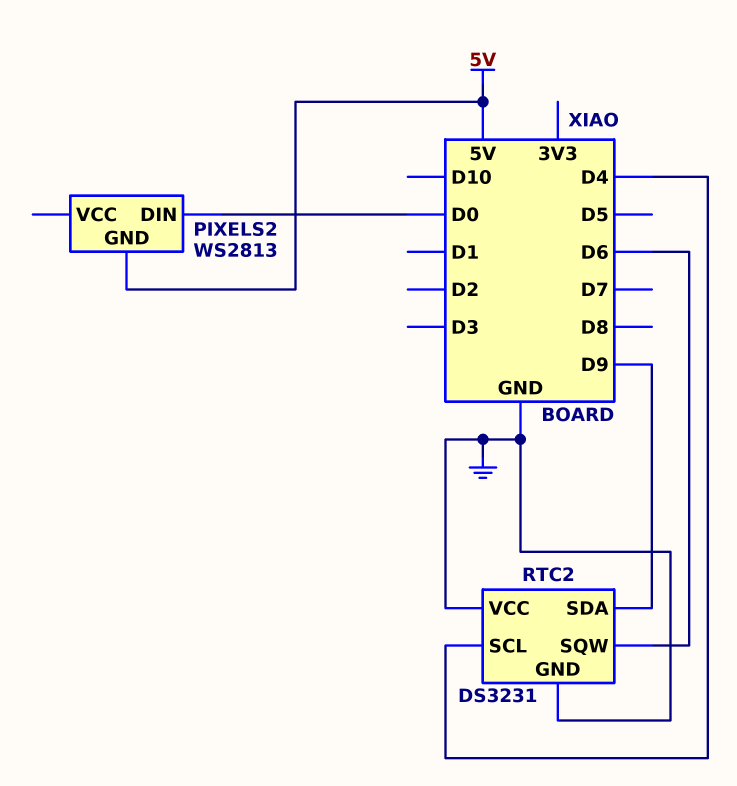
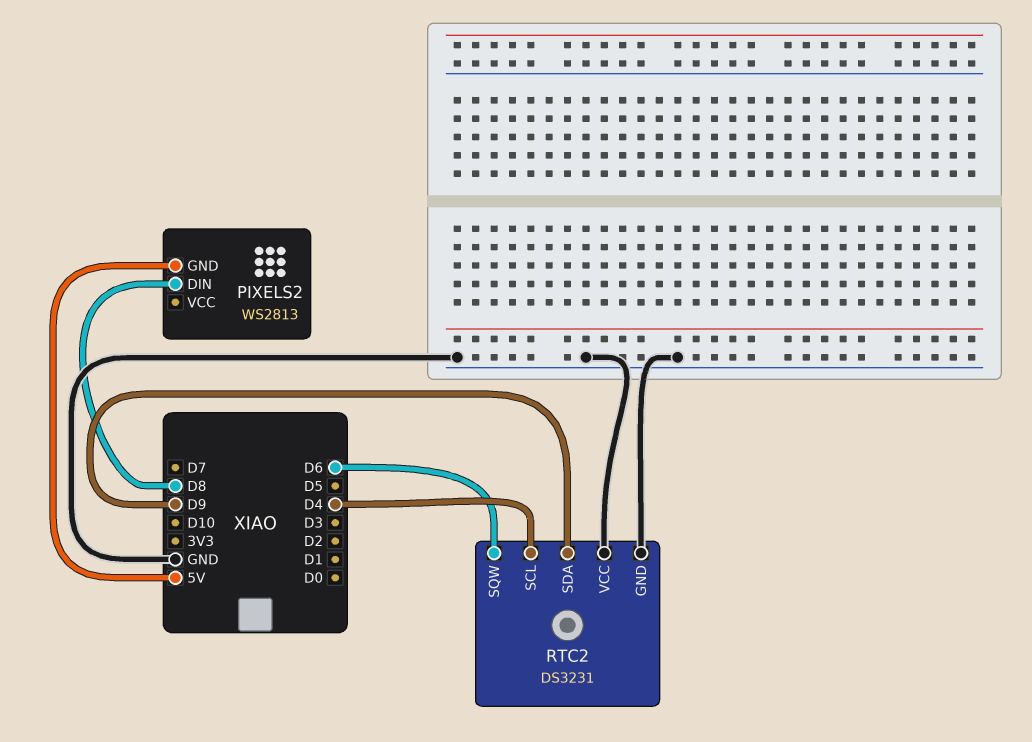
PIXELS2 pin DIN: D0 -> D8

